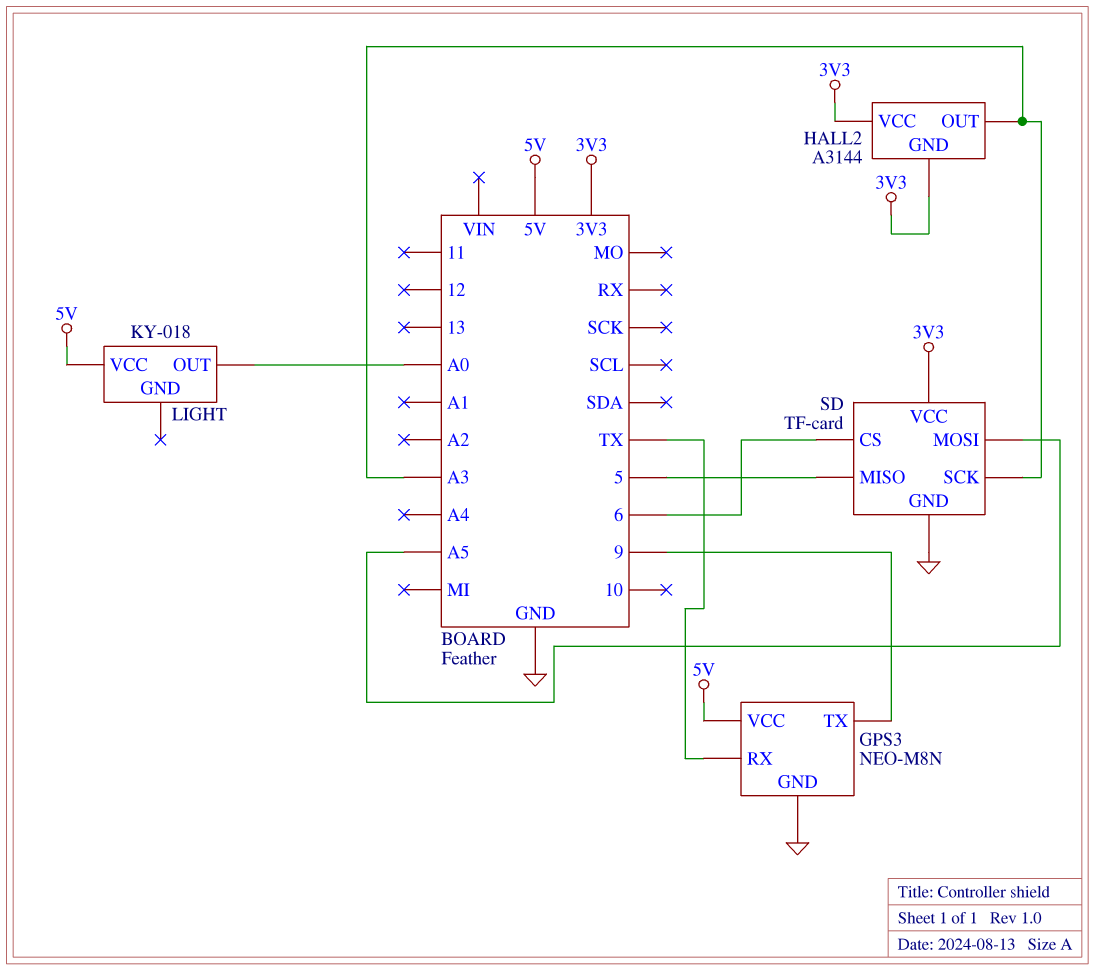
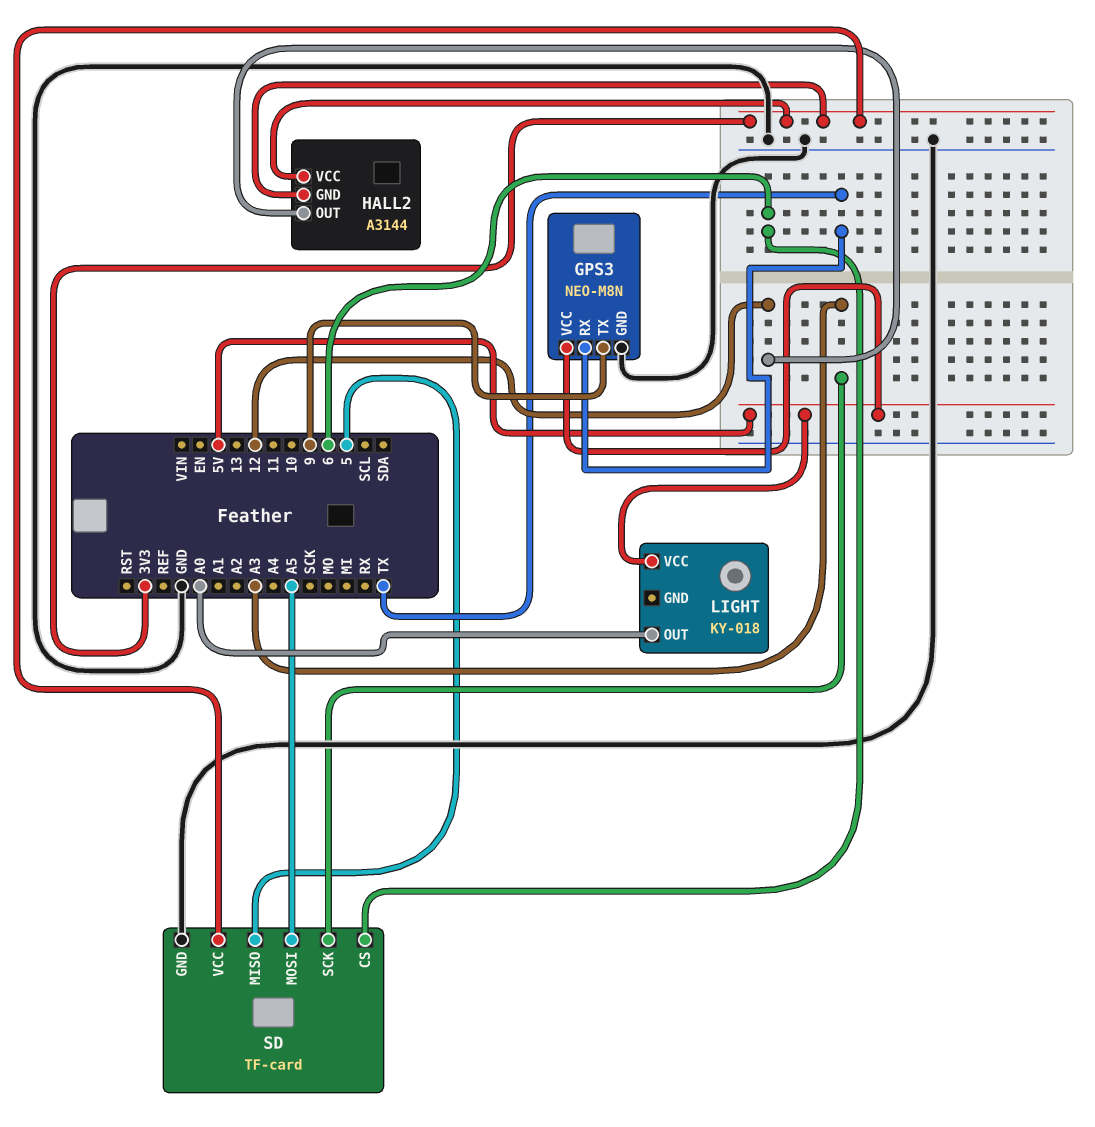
HALL2 pin OUT: A3 -> 12

